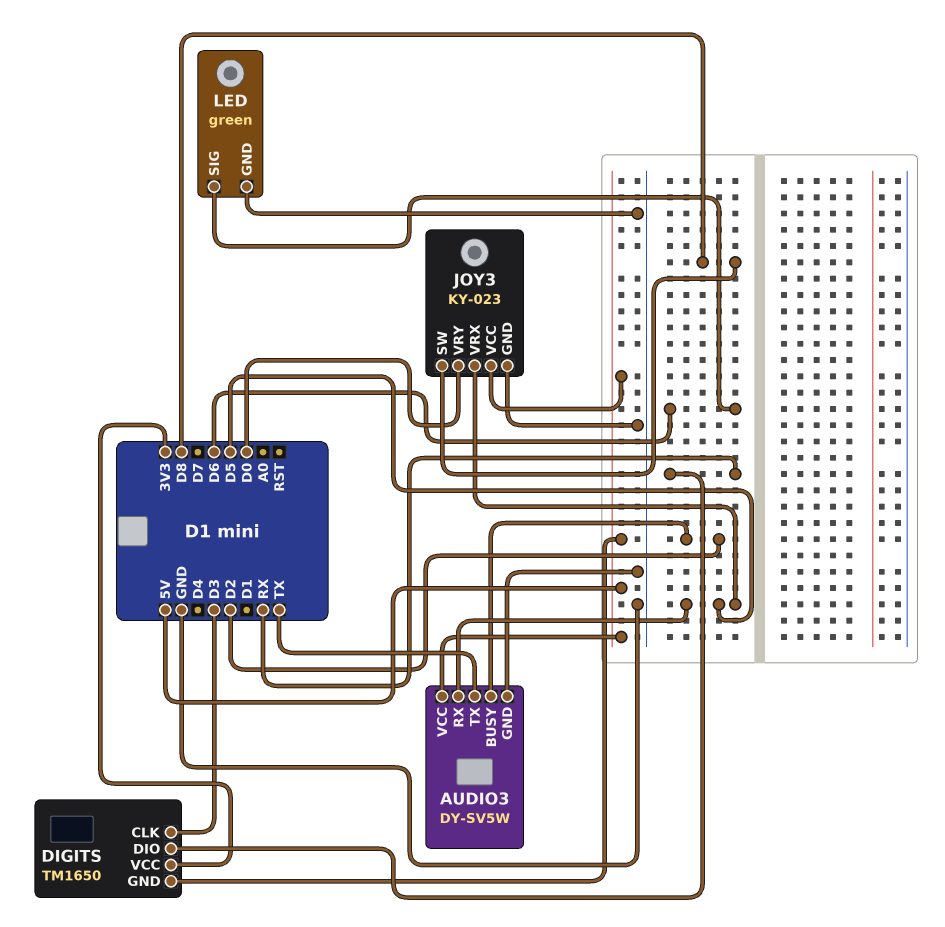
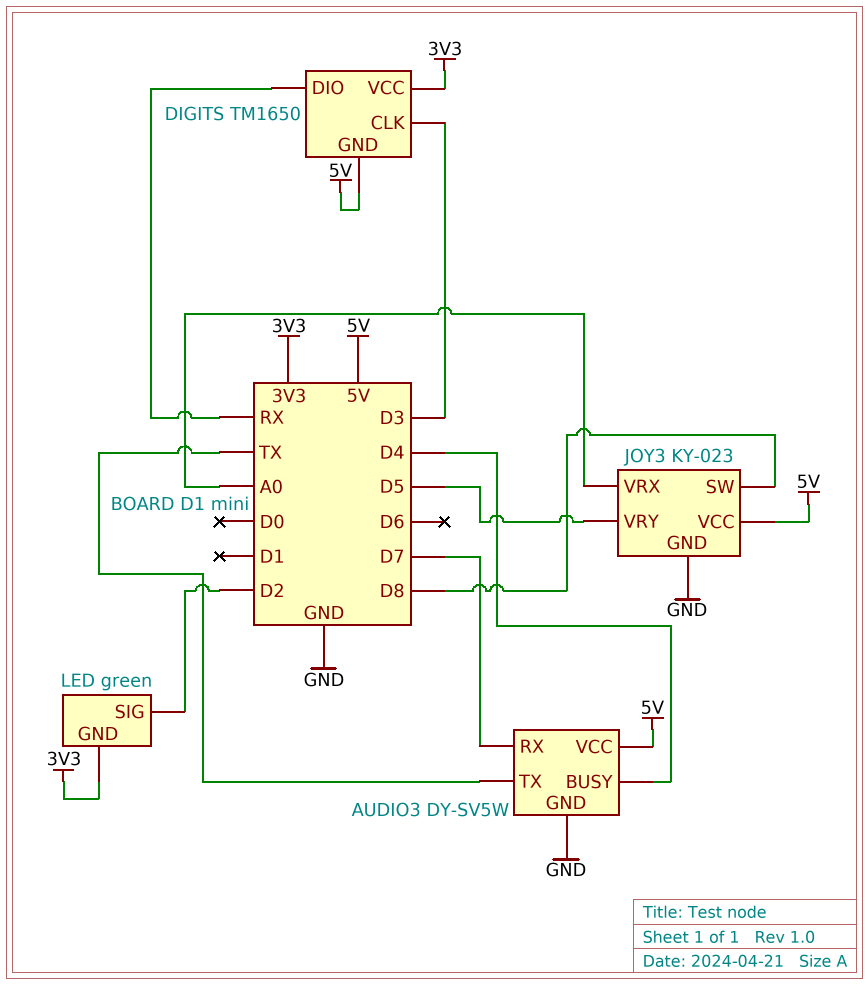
AUDIO3 pin BUSY: D2 -> D4
AUDIO3 pin RX: D5 -> D7
JOY3 pin VRX: D5 -> A0
JOY3 pin VRY: D0 -> D5
LED pin GND: GND -> 3V3
LED pin SIG: D6 -> D2

